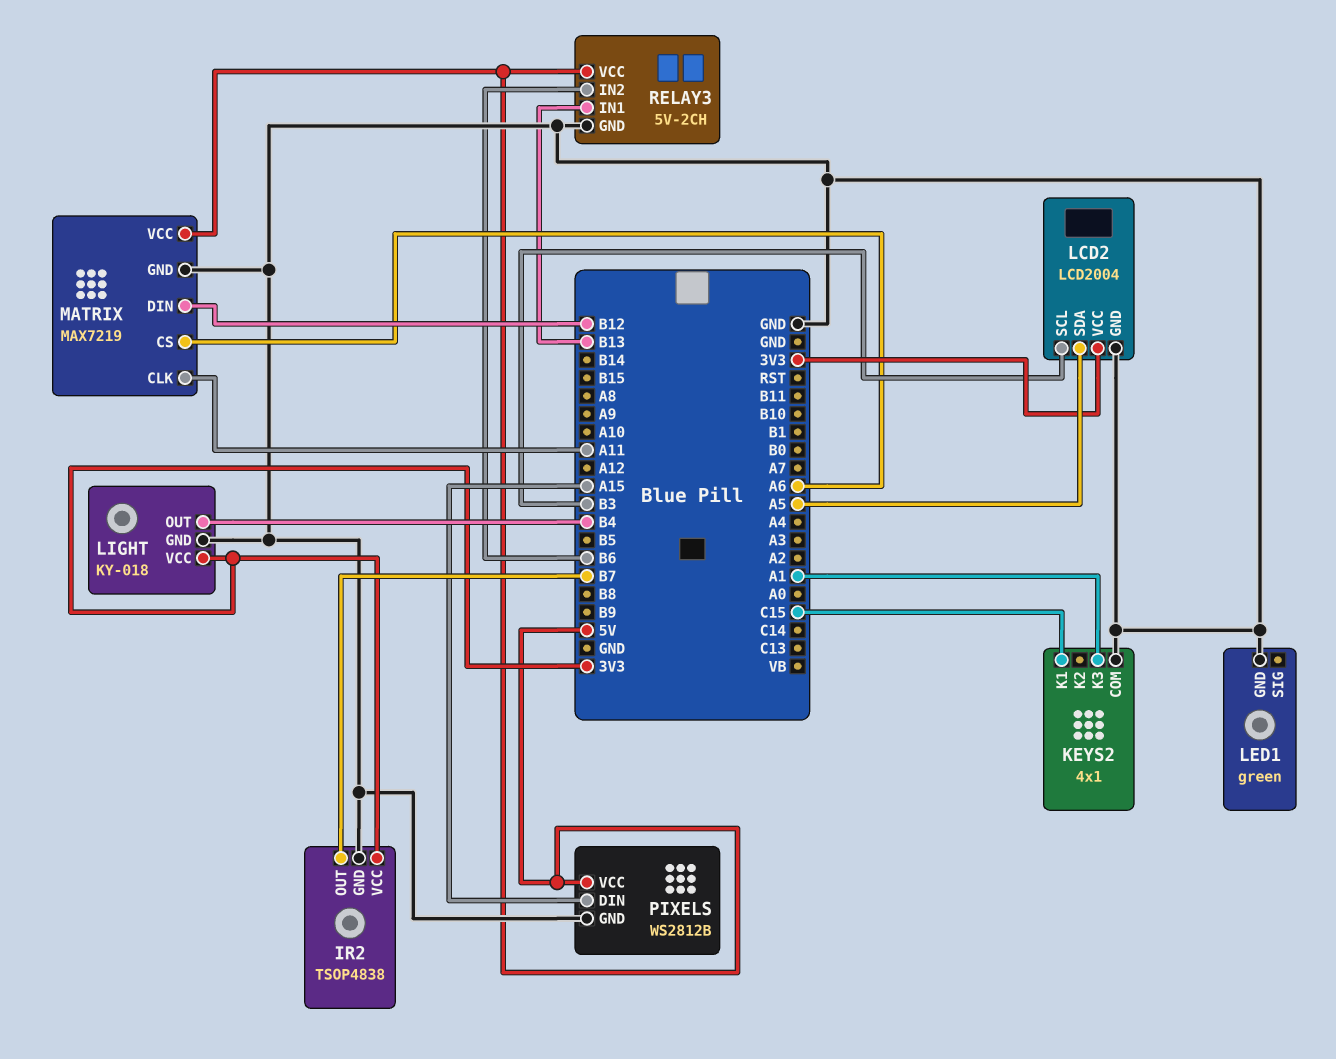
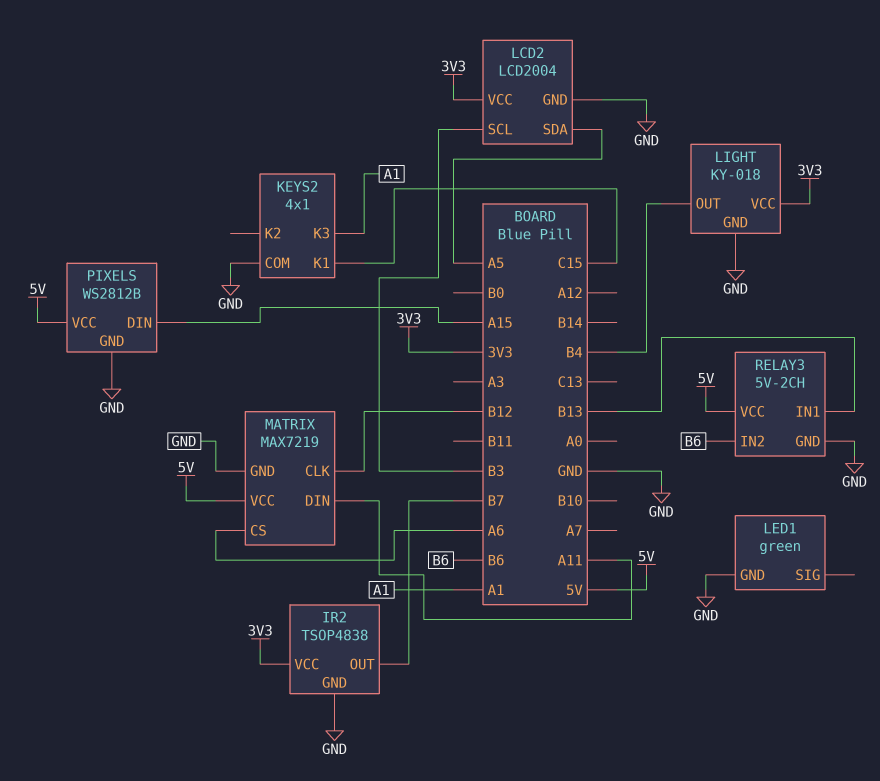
MATRIX pin CLK: A11 -> B12
MATRIX pin DIN: B12 -> A11

